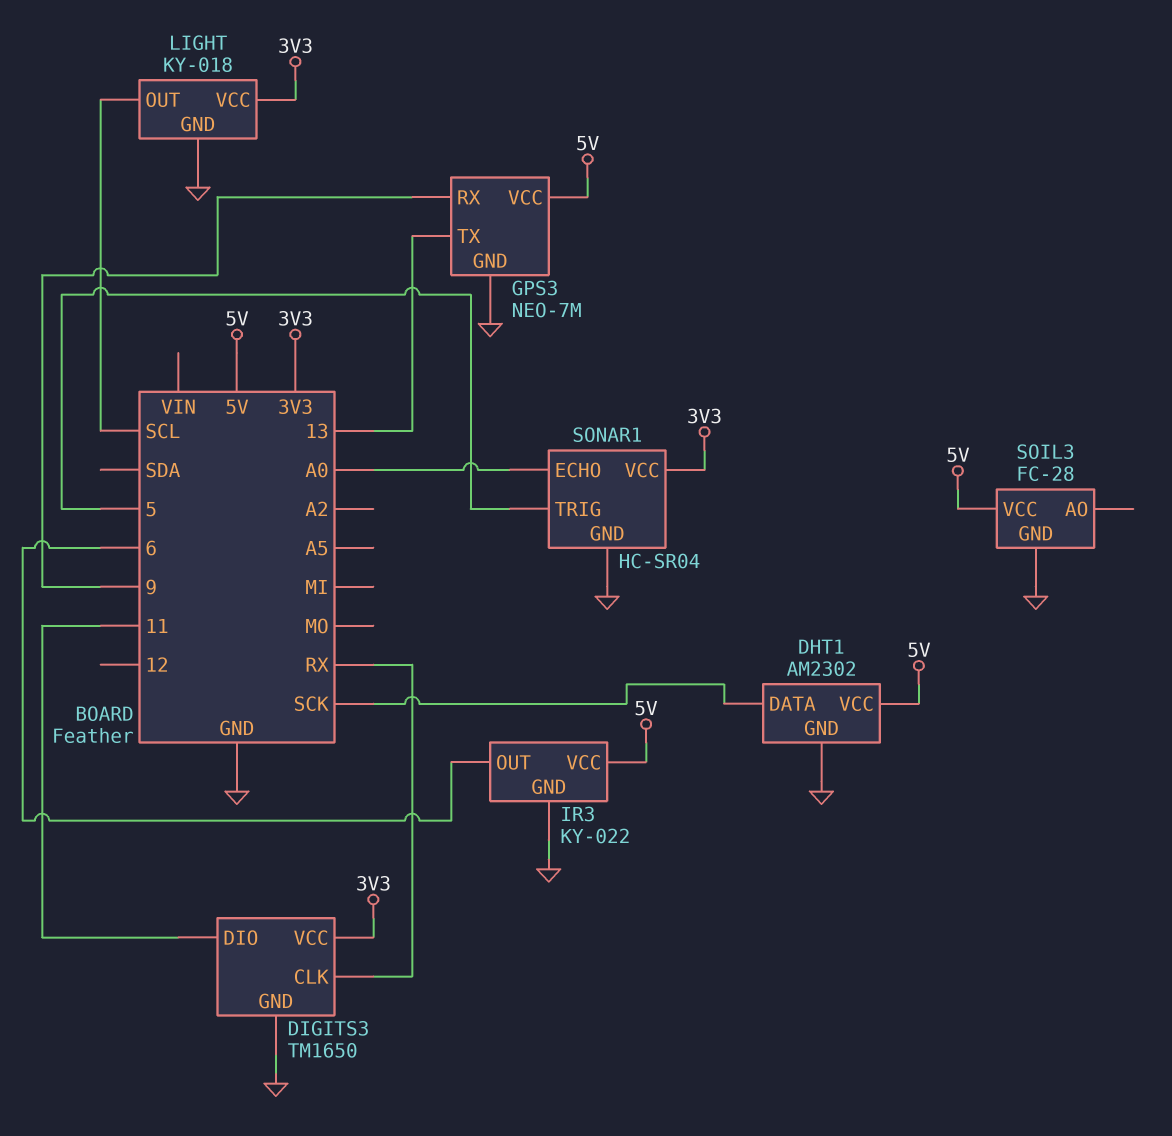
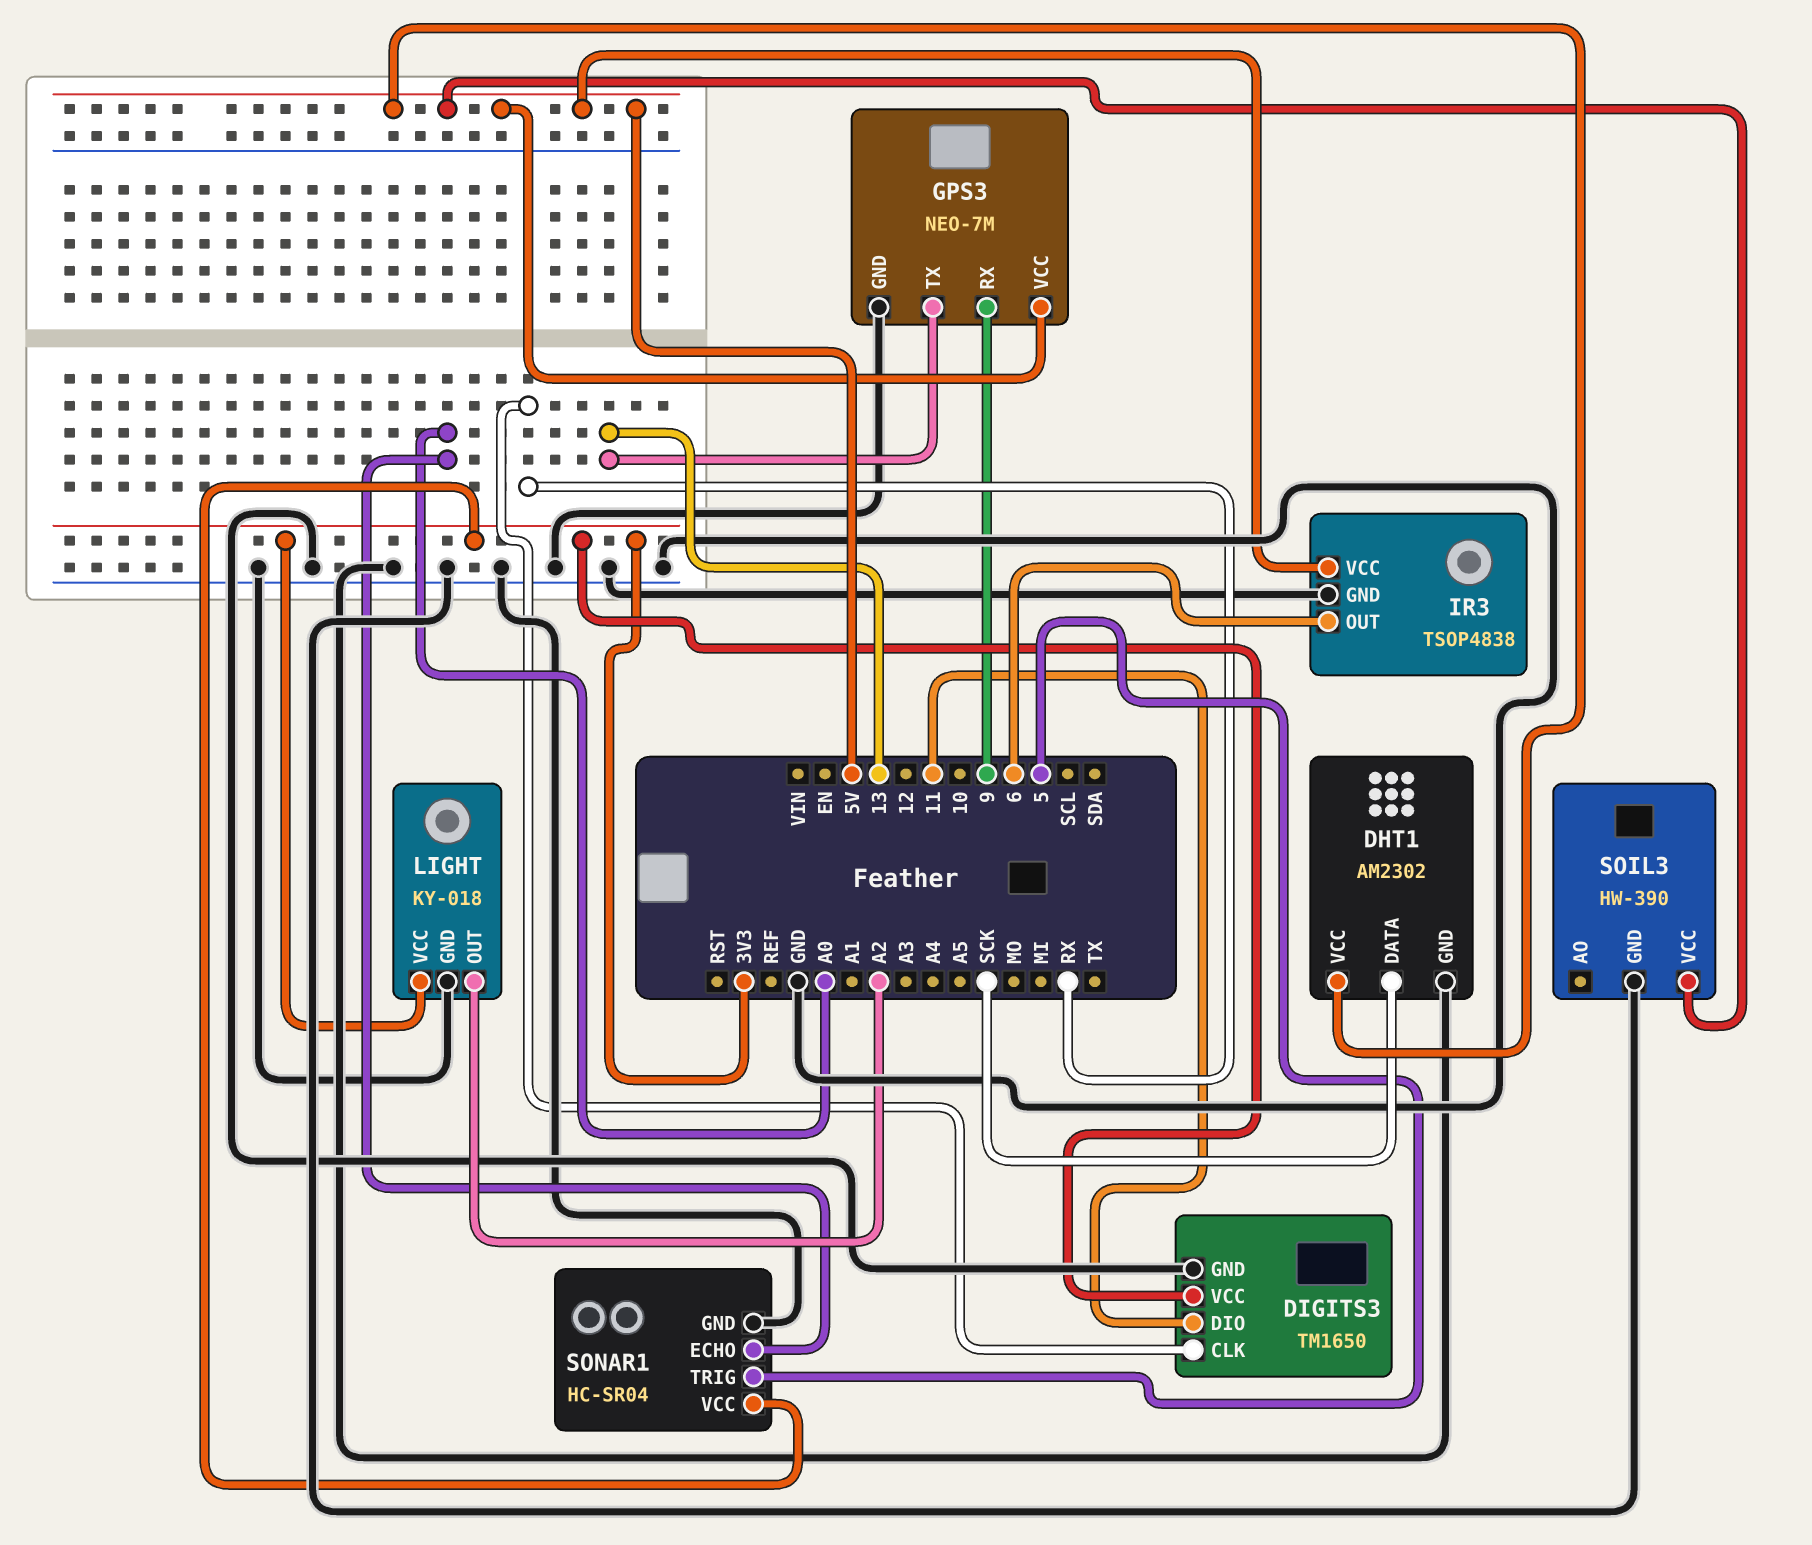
IR3: KY-022 -> TSOP4838
LIGHT pin OUT: SCL -> A2
SOIL3: FC-28 -> HW-390

